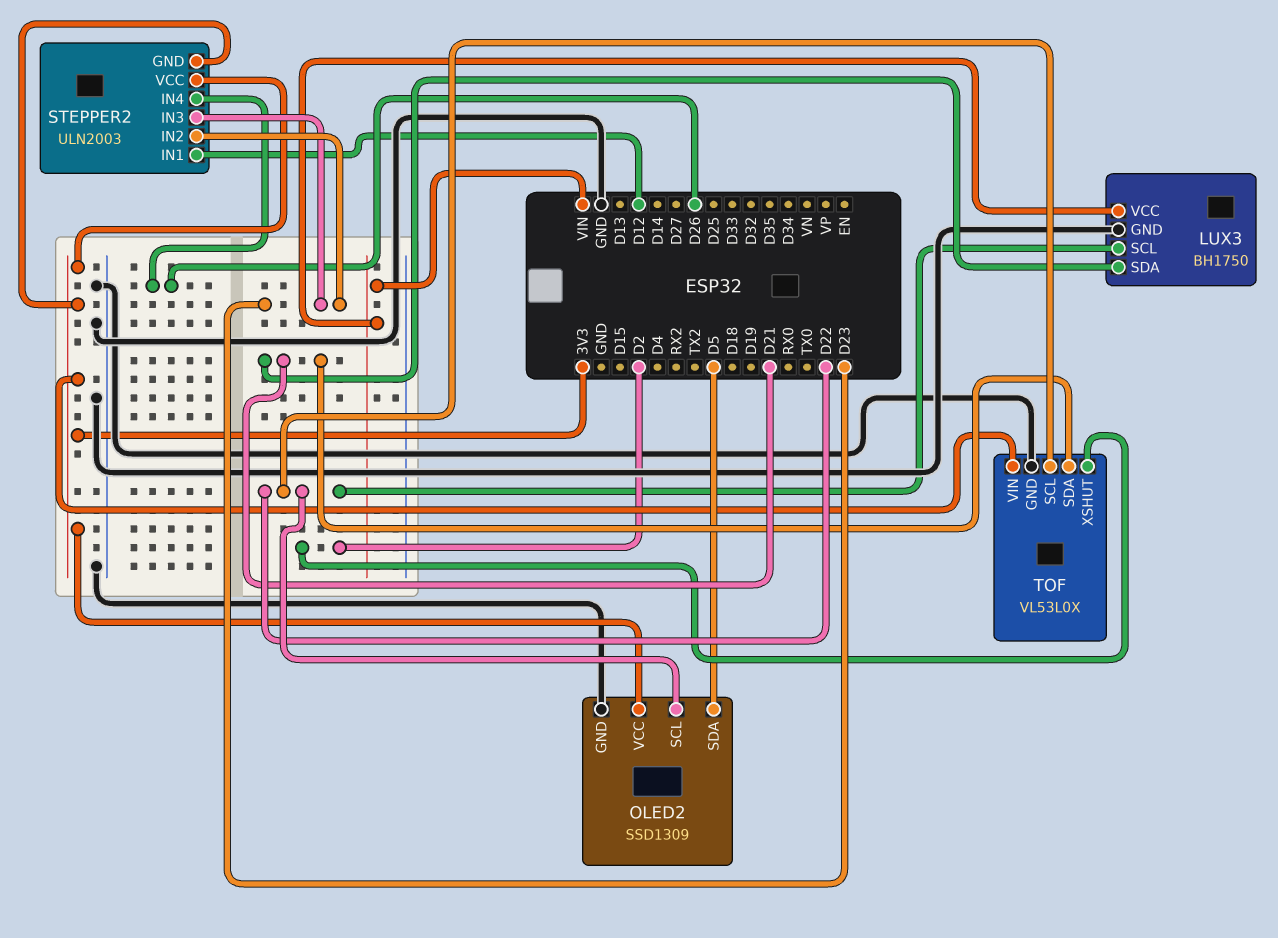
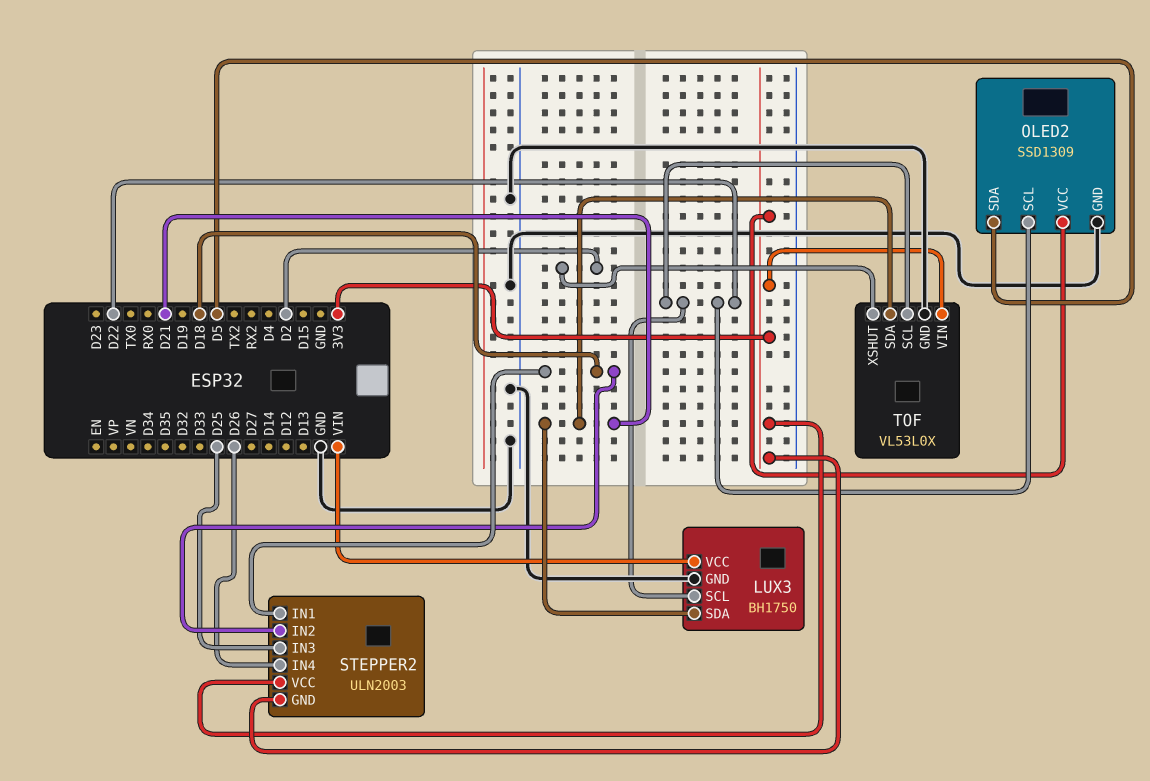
STEPPER2 pin IN1: D12 -> D18
STEPPER2 pin IN2: D23 -> D18
STEPPER2 pin IN3: D23 -> D25

